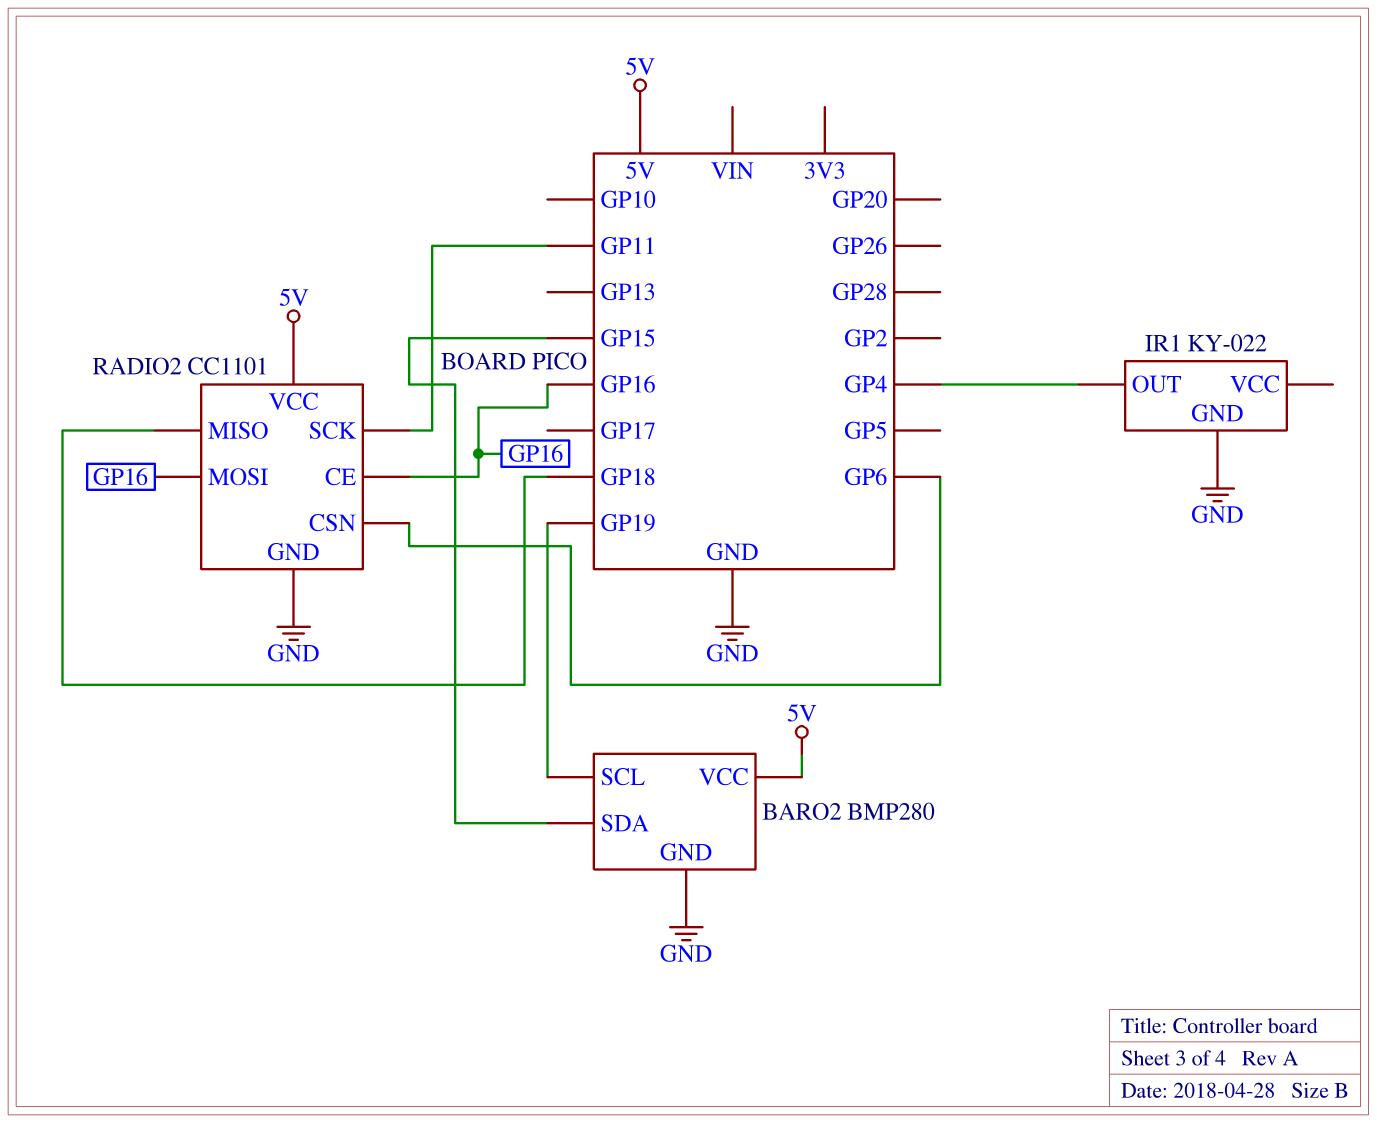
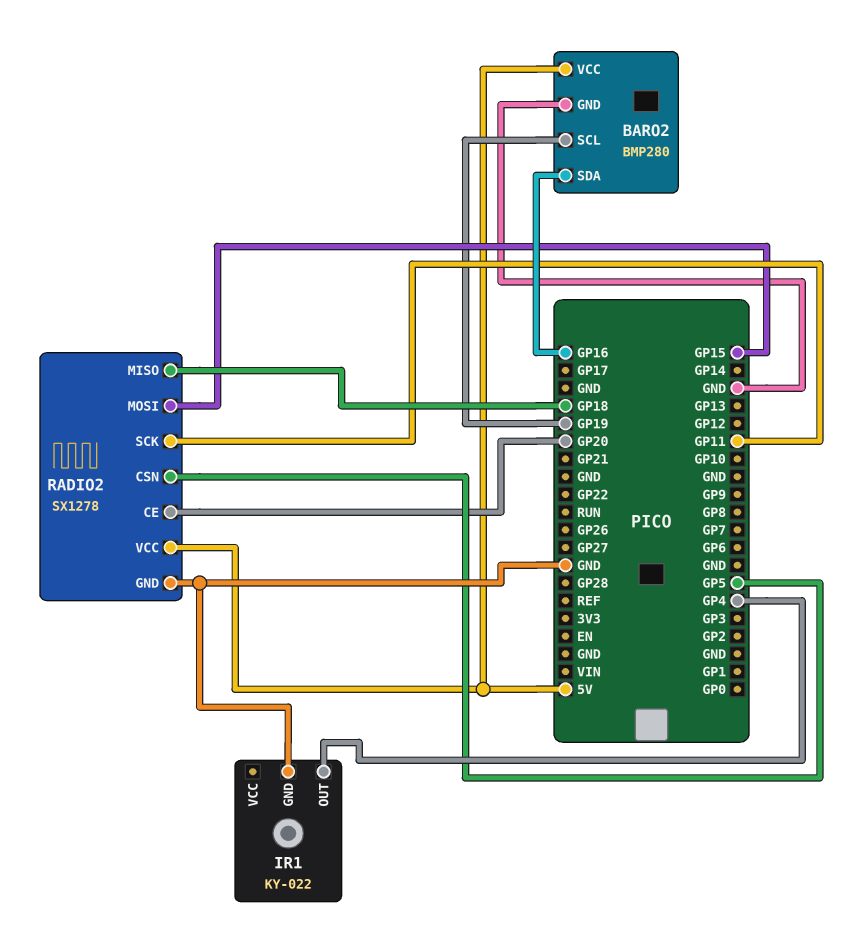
BARO2 pin SDA: GP15 -> GP16
RADIO2: CC1101 -> SX1278
RADIO2 pin CE: GP16 -> GP20
RADIO2 pin CSN: GP6 -> GP5
RADIO2 pin MOSI: GP16 -> GP15

